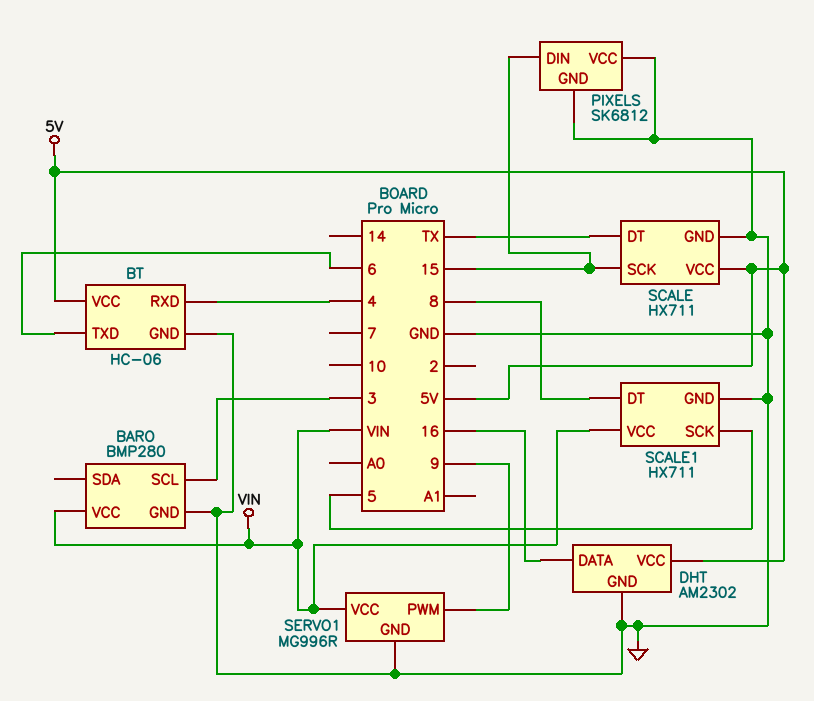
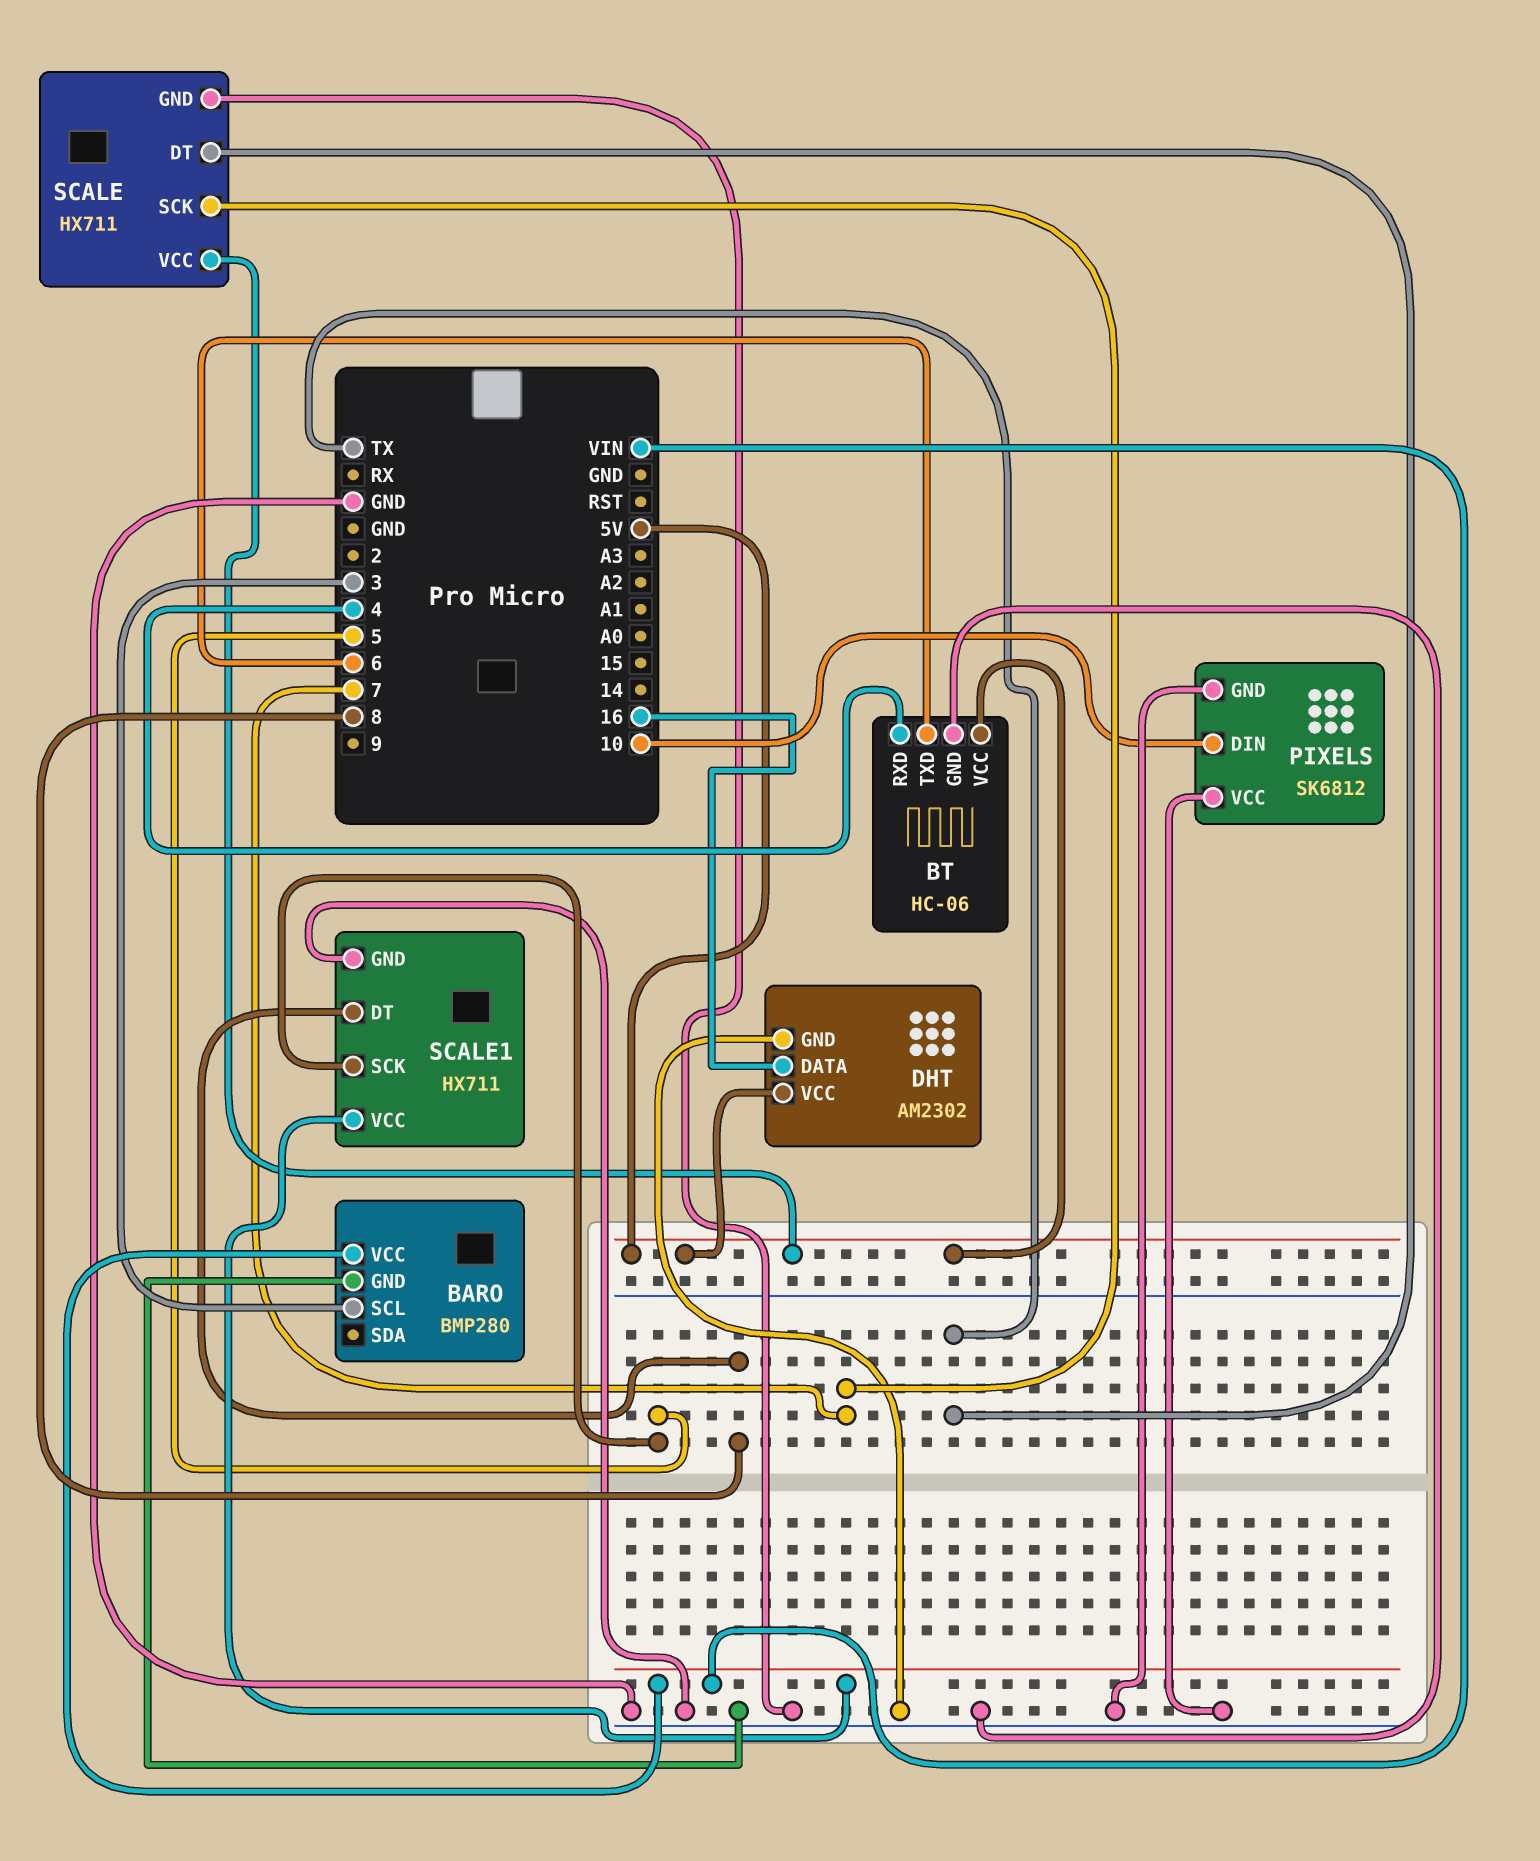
PIXELS pin DIN: 15 -> 10
SCALE pin SCK: 15 -> 7
SERVO1: MG996R -> none
SERVO1 pin GND: GND -> none
SERVO1 pin PWM: 9 -> none
SERVO1 pin VCC: VIN -> none

